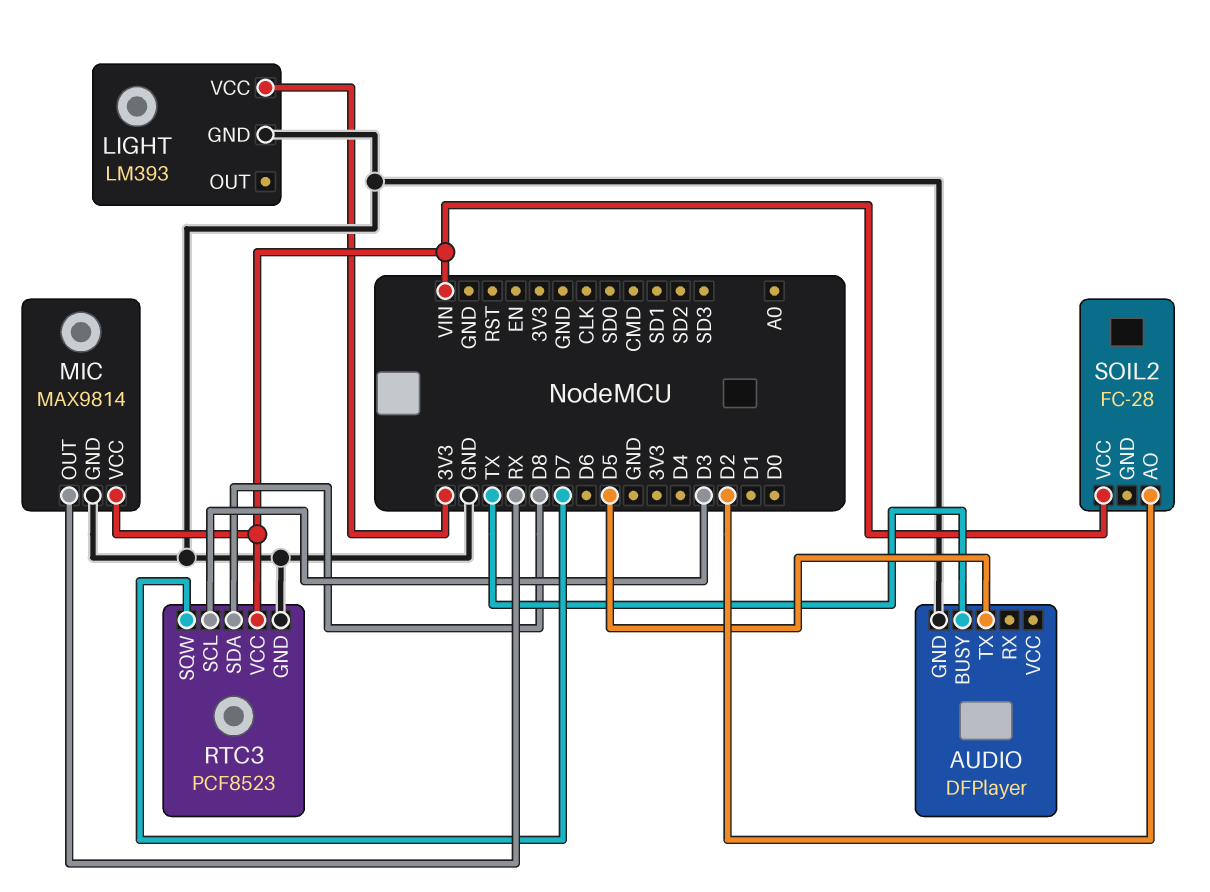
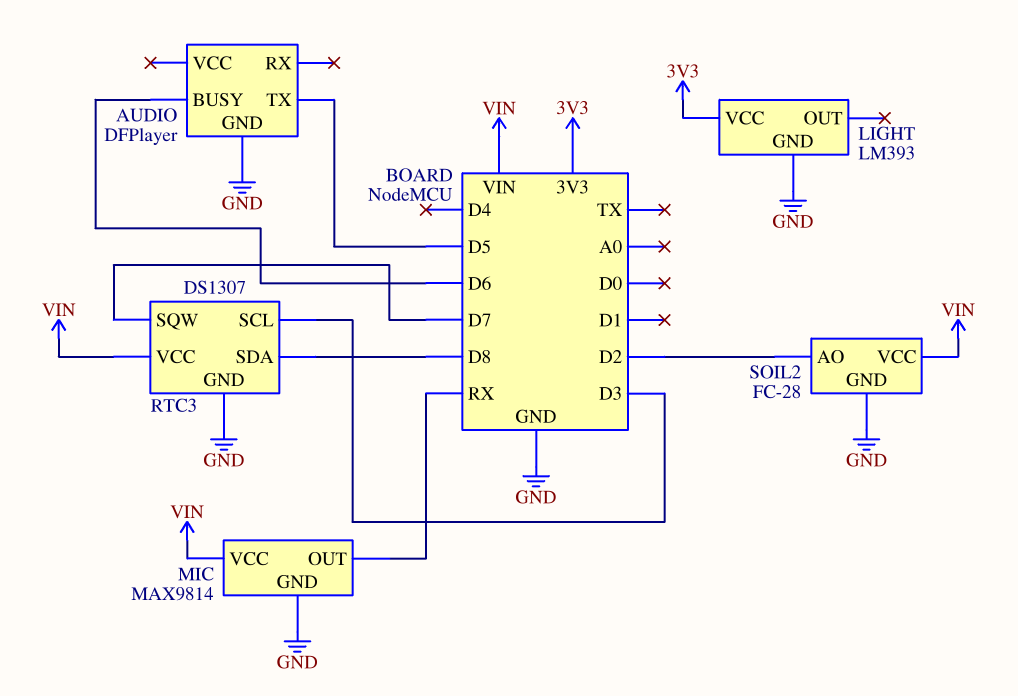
AUDIO pin BUSY: TX -> D6
RTC3: PCF8523 -> DS1307
SOIL2 pin GND: none -> GND

